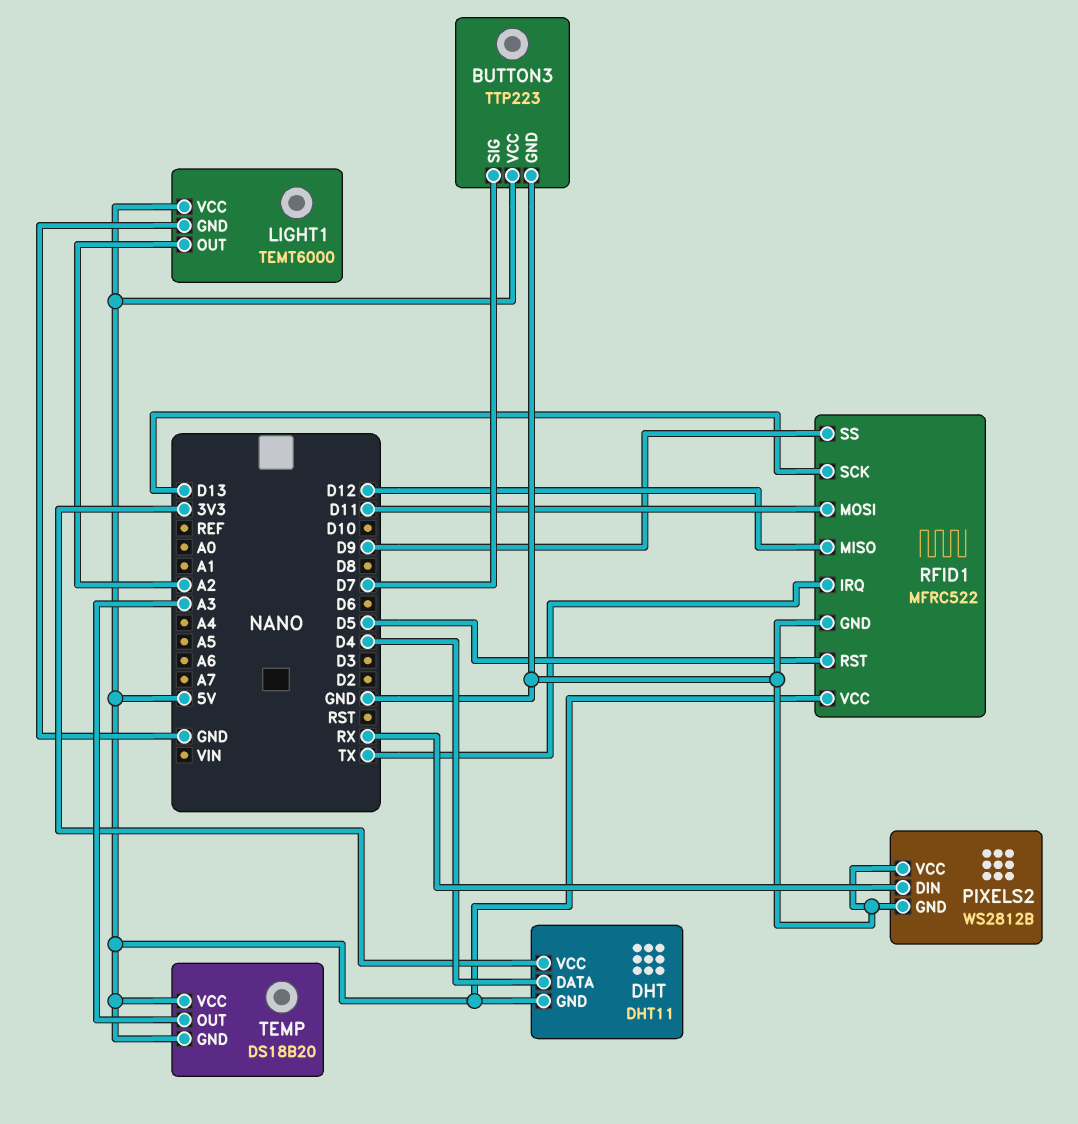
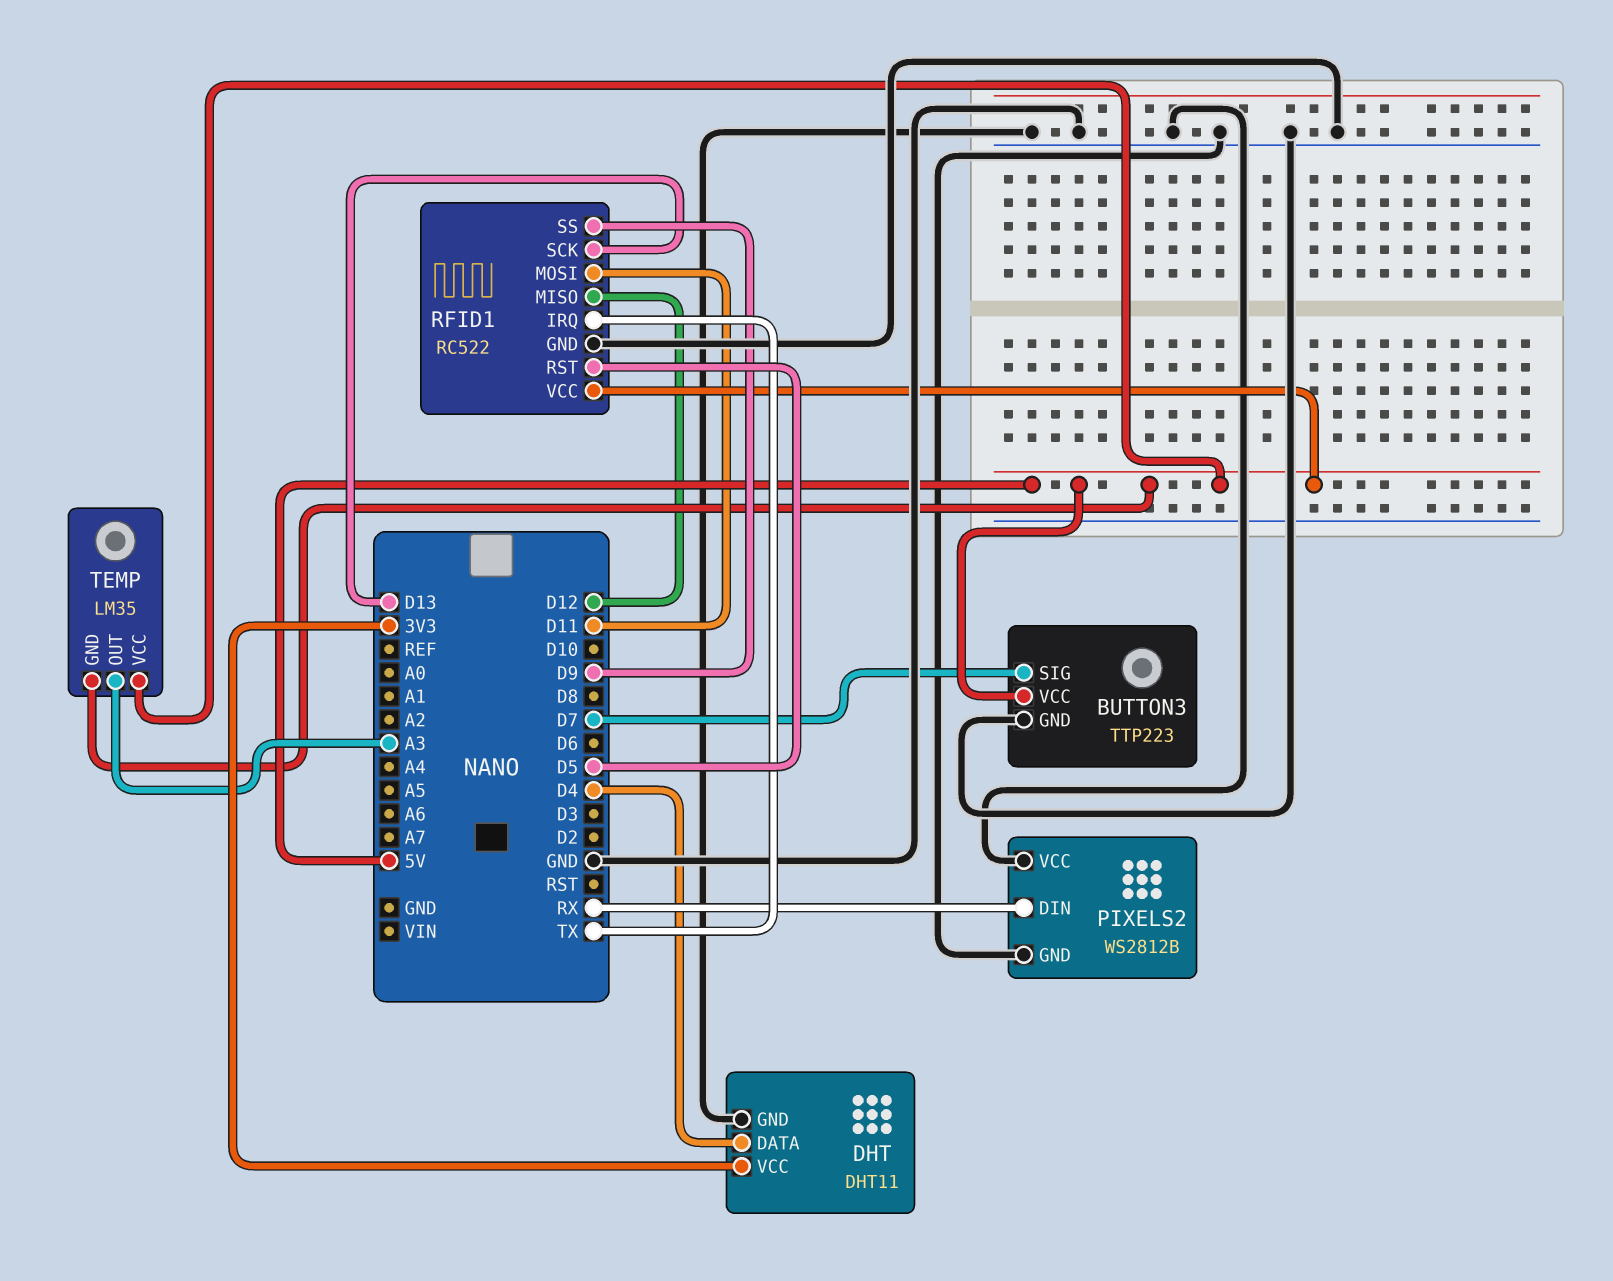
DHT pin GND: 5V -> GND
LIGHT1: TEMT6000 -> none
LIGHT1 pin GND: GND -> none
LIGHT1 pin OUT: A2 -> none
LIGHT1 pin VCC: 5V -> none
RFID1: MFRC522 -> RC522
TEMP: DS18B20 -> LM35

